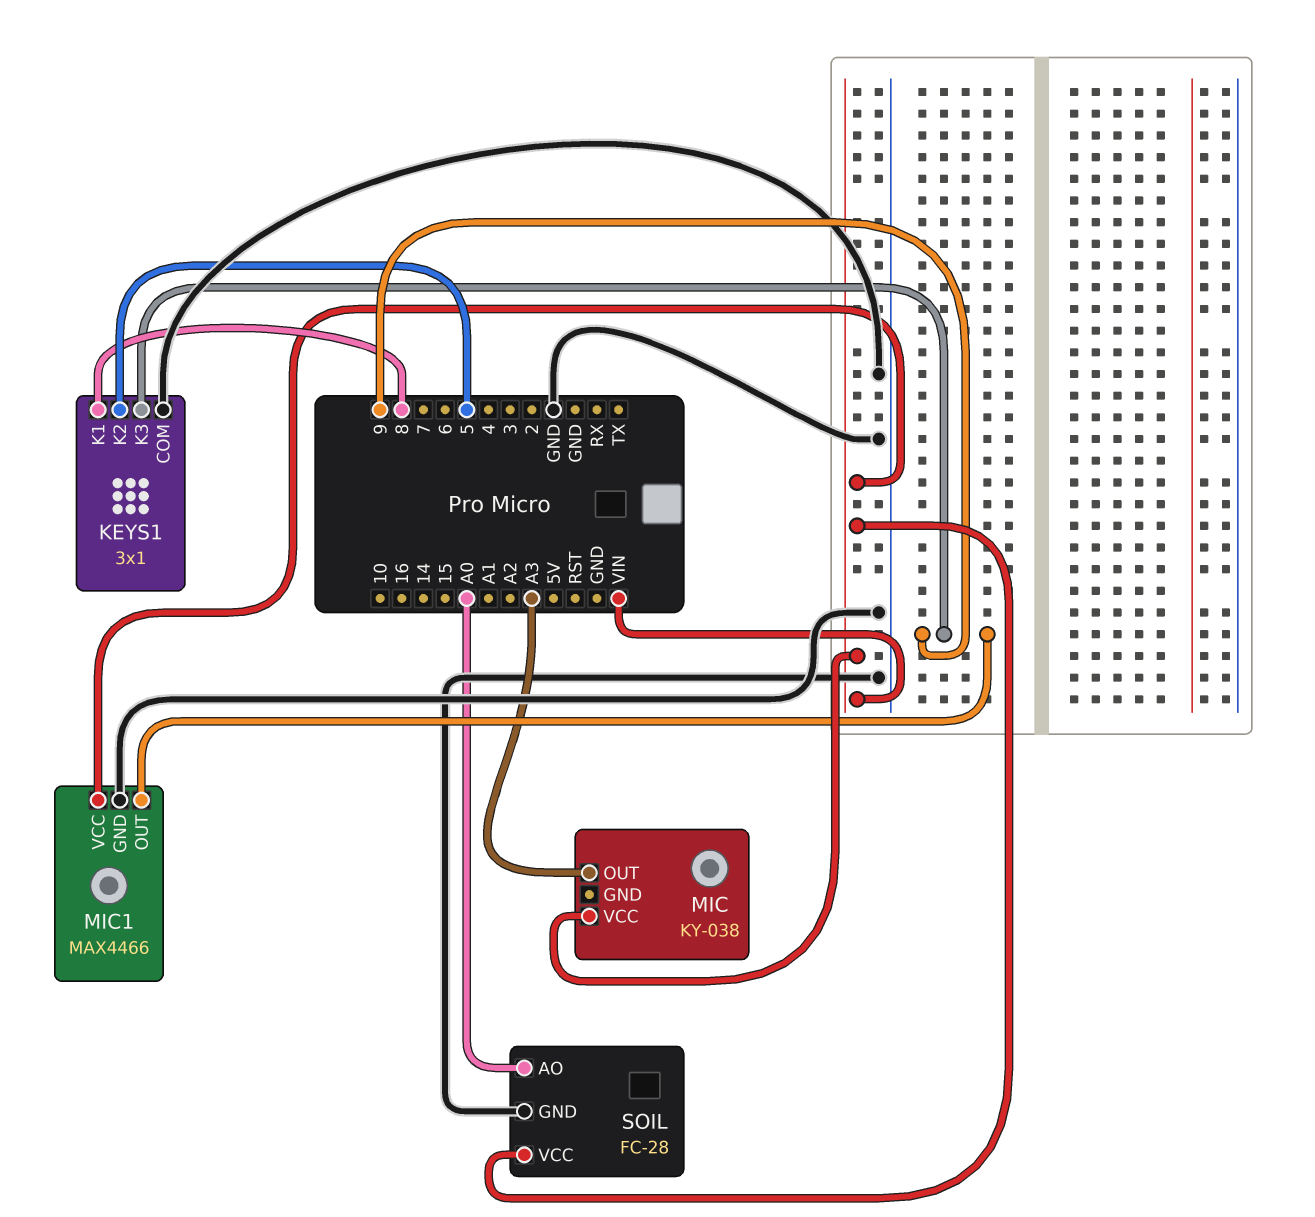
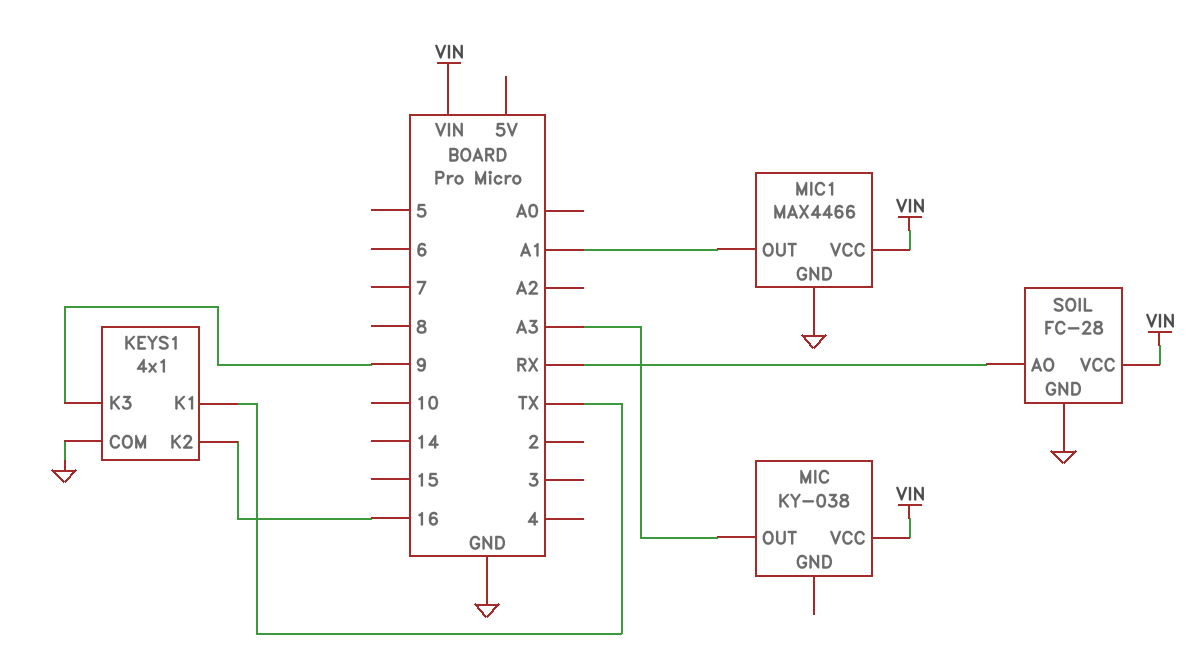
KEYS1: 3x1 -> 4x1
KEYS1 pin K1: 8 -> TX
KEYS1 pin K2: 5 -> 16
MIC1 pin OUT: 9 -> A1
SOIL pin AO: A0 -> RX

